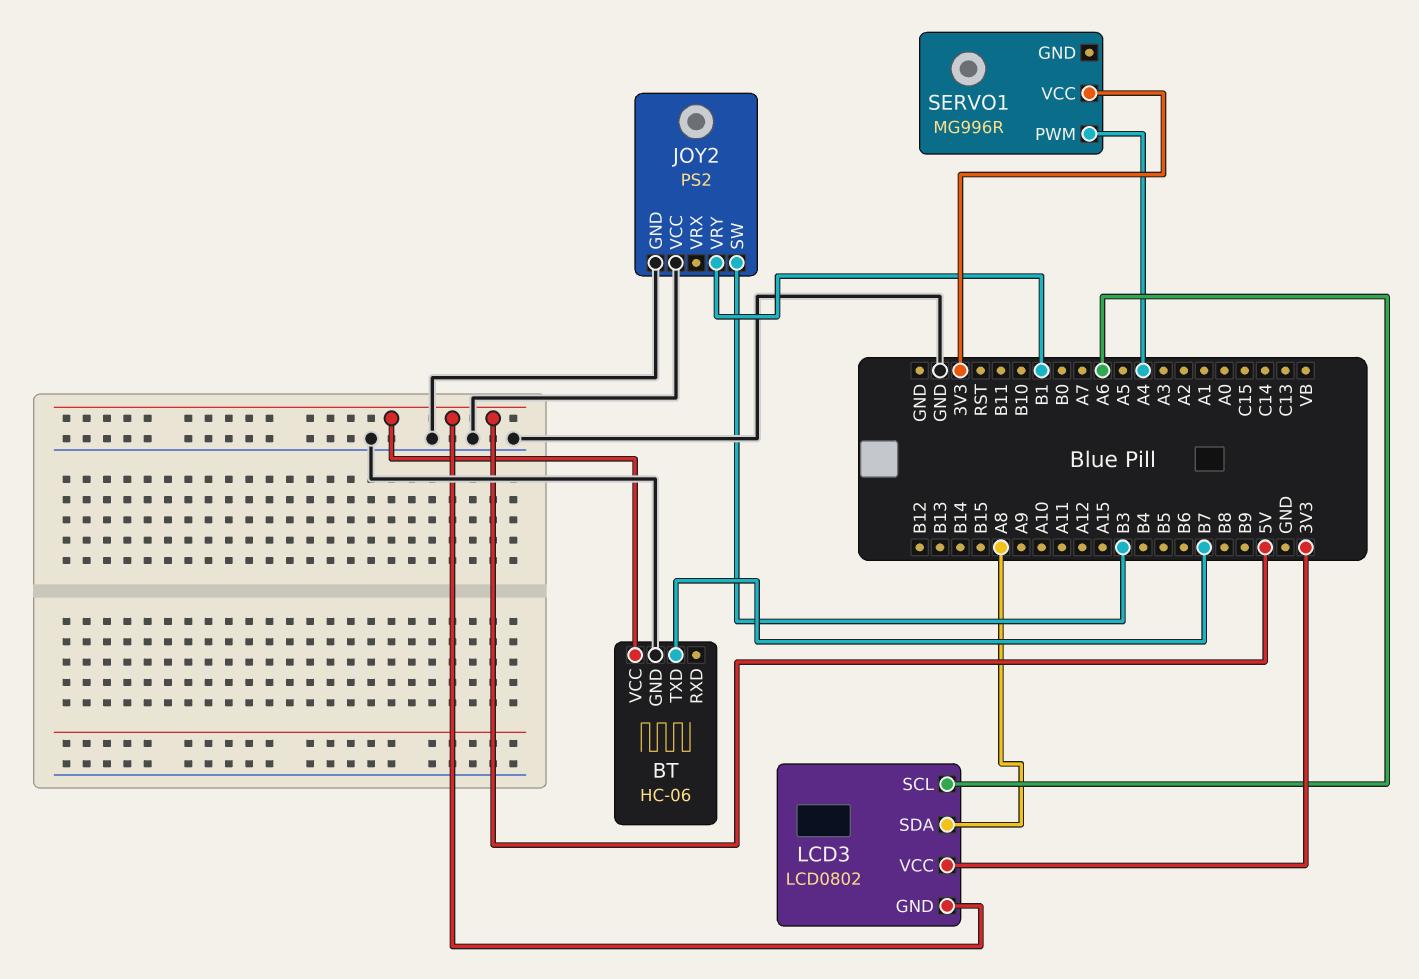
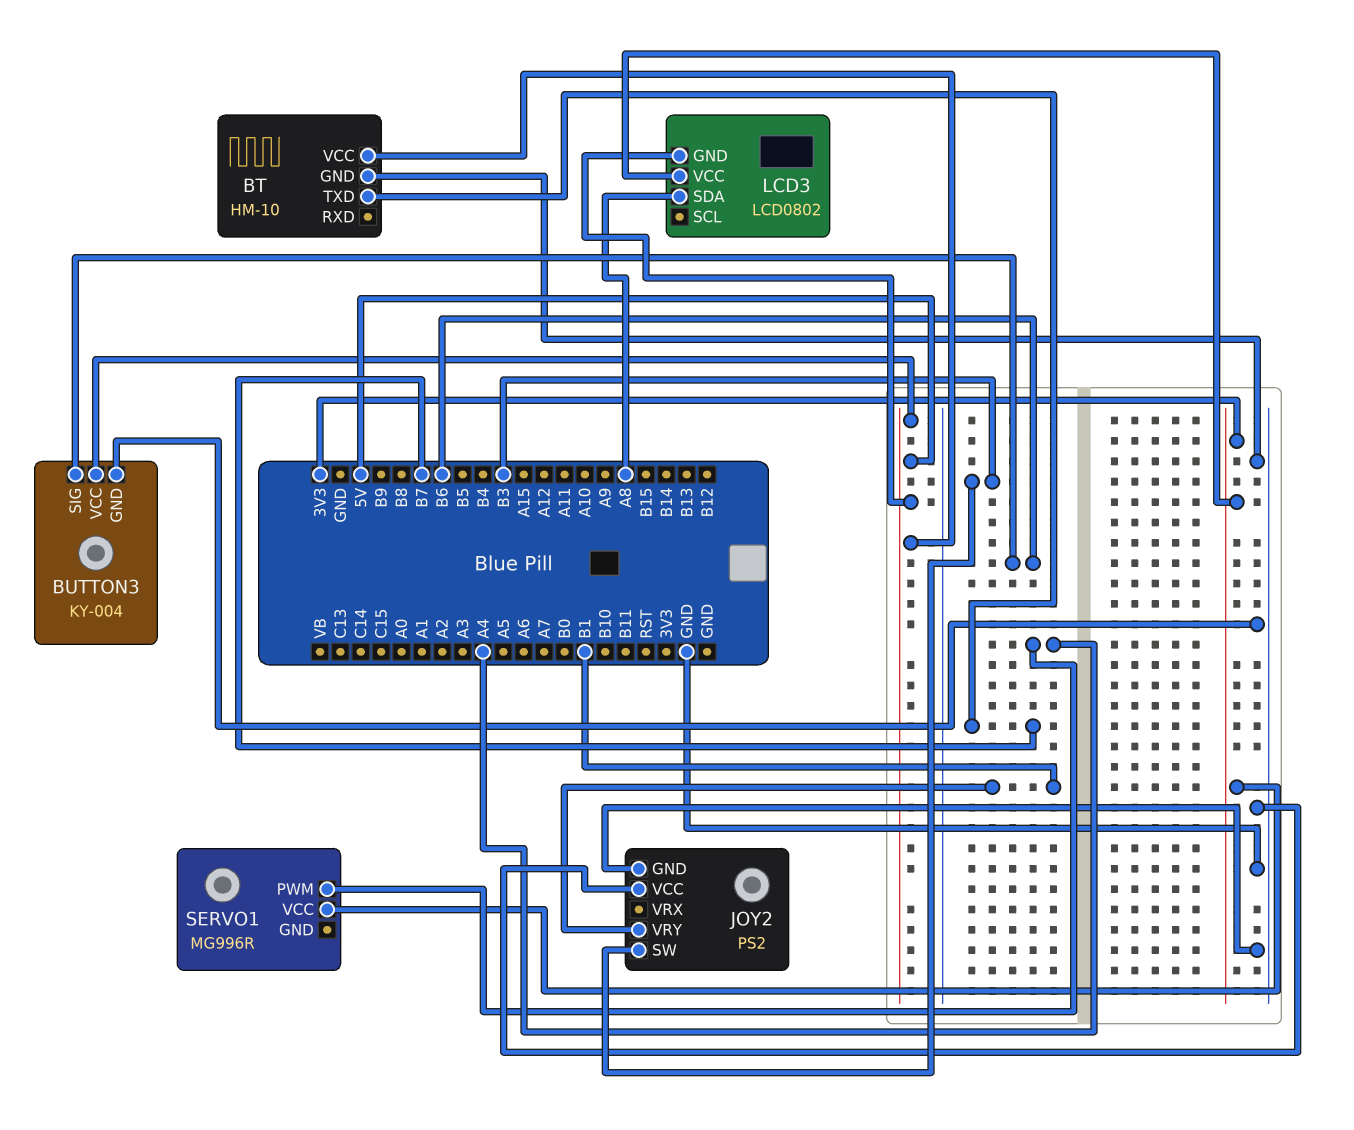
BT: HC-06 -> HM-10
BUTTON3: none -> KY-004
BUTTON3 pin GND: none -> GND
BUTTON3 pin SIG: none -> B6
BUTTON3 pin VCC: none -> 5V
LCD3 pin SCL: A6 -> none

